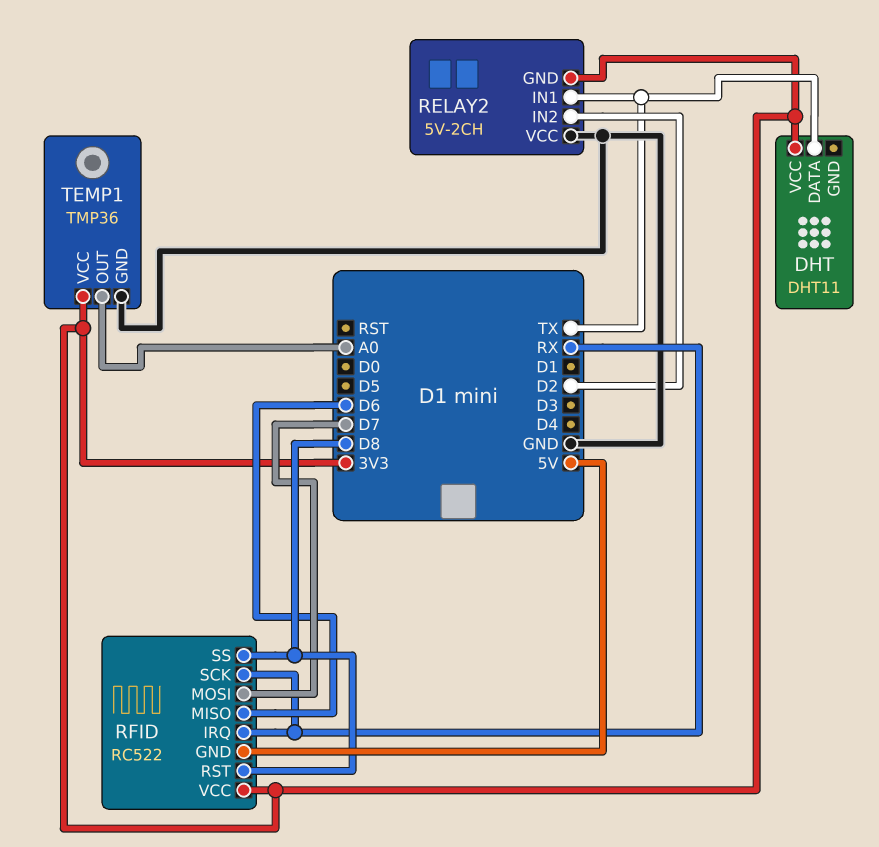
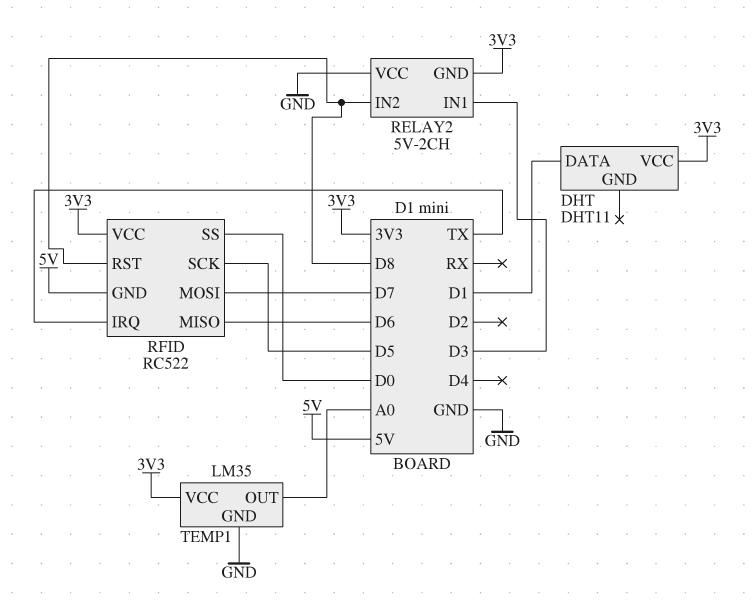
DHT pin DATA: TX -> D1
RELAY2 pin IN1: TX -> D3
RELAY2 pin IN2: D2 -> D8
RFID pin IRQ: RX -> TX
RFID pin SCK: RX -> D5
RFID pin SS: D8 -> D0
TEMP1: TMP36 -> LM35

